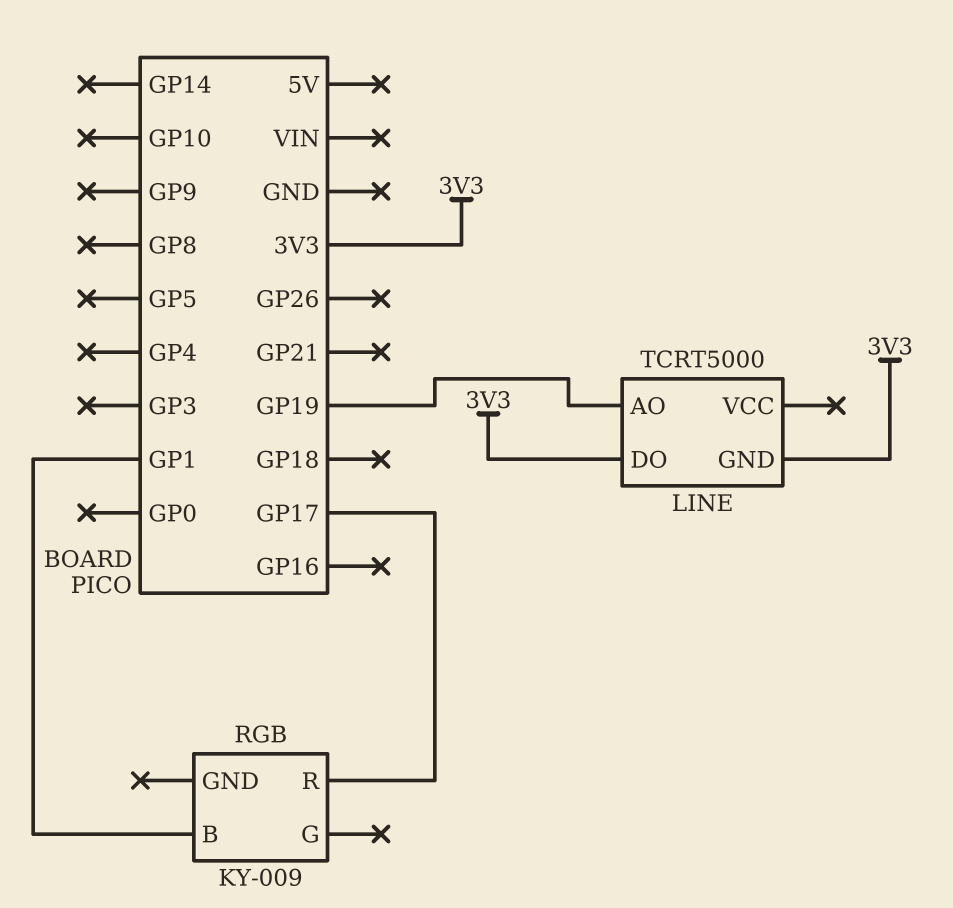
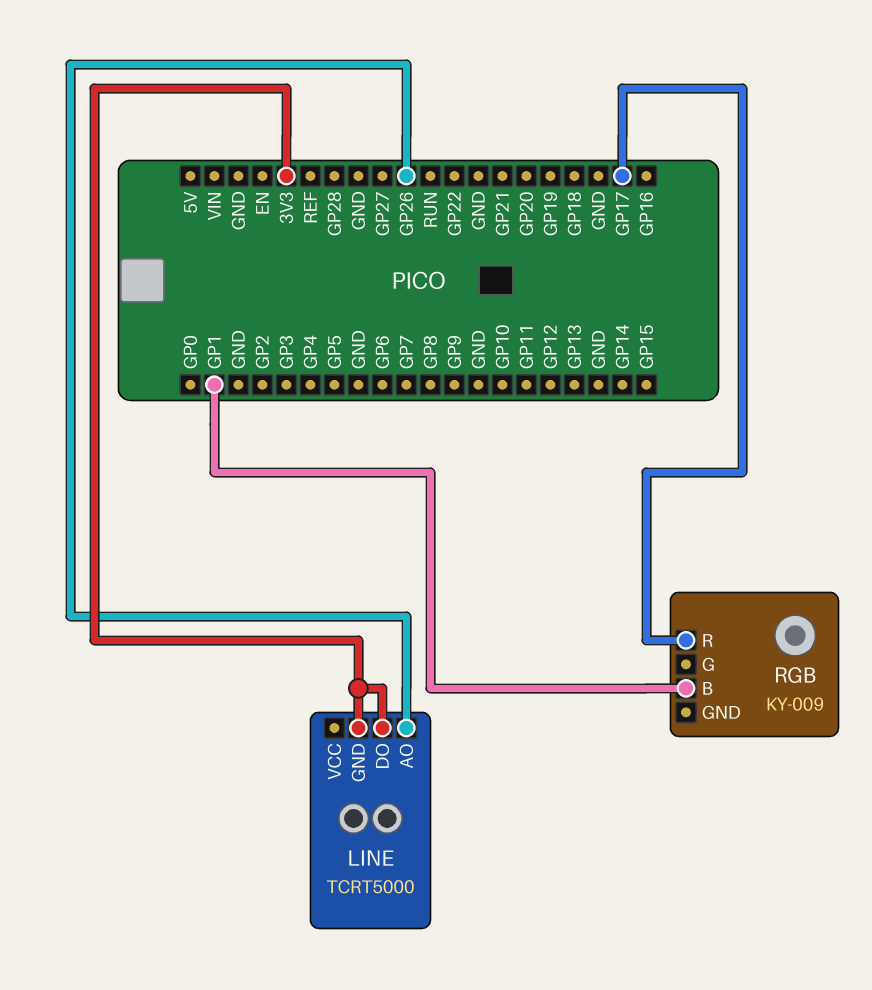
LINE pin AO: GP19 -> GP26

